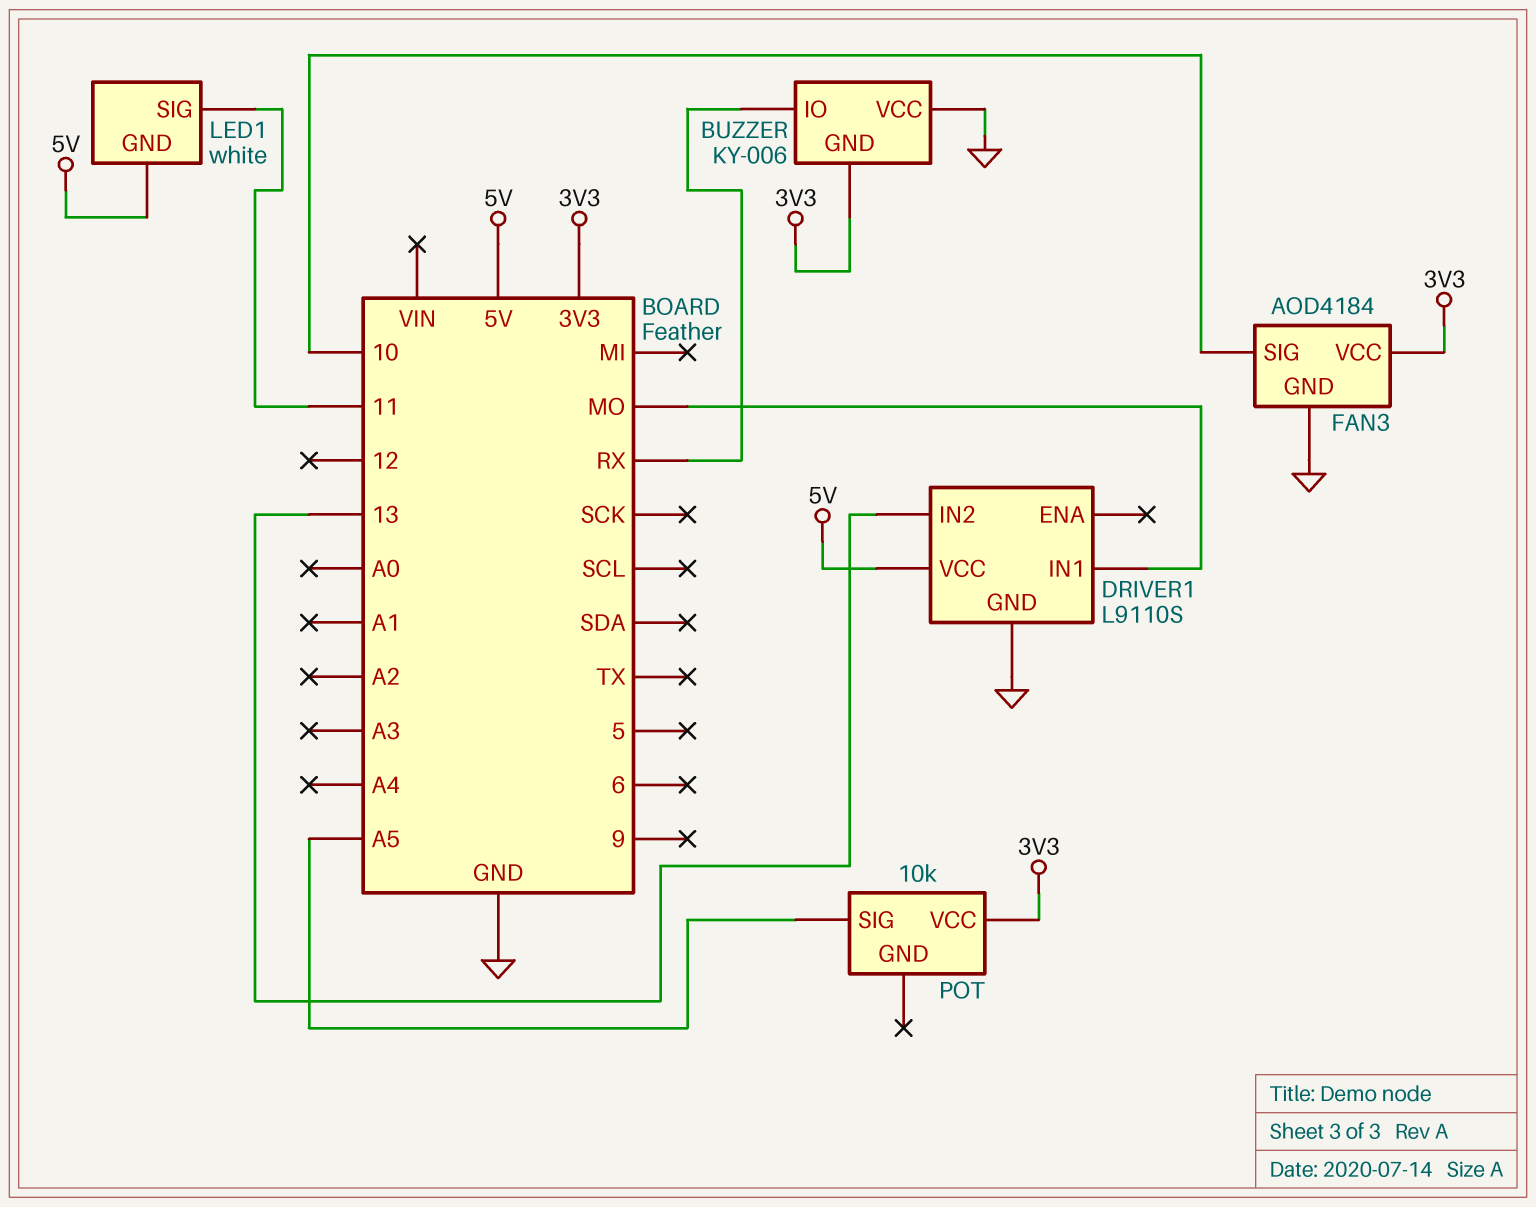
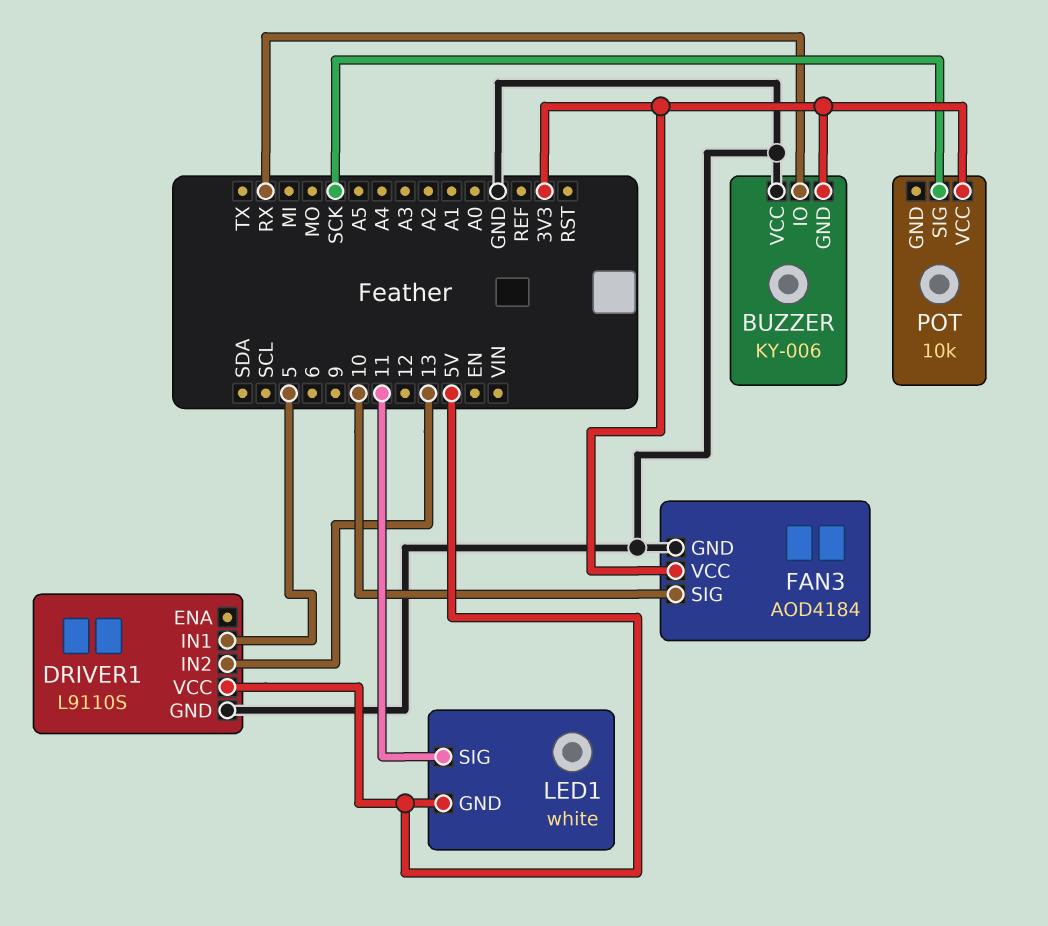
DRIVER1 pin IN1: MO -> 5
POT pin SIG: A5 -> SCK

